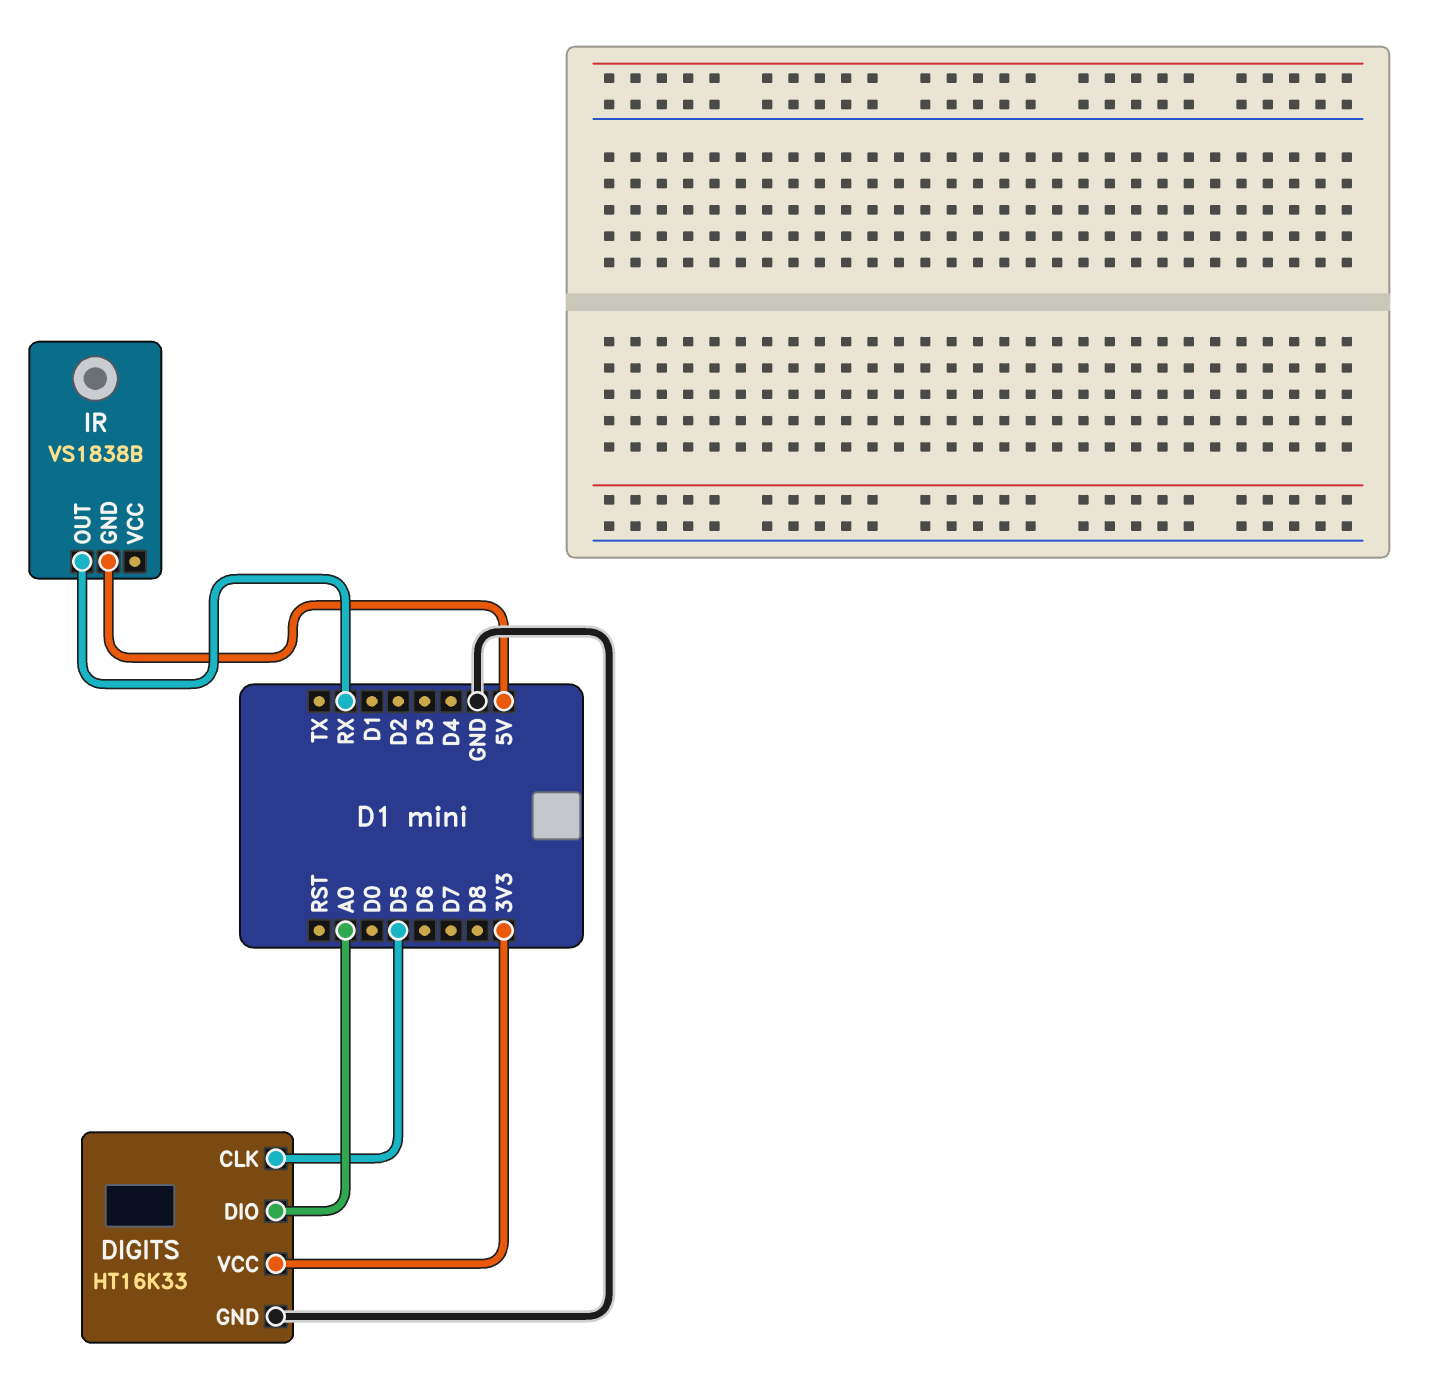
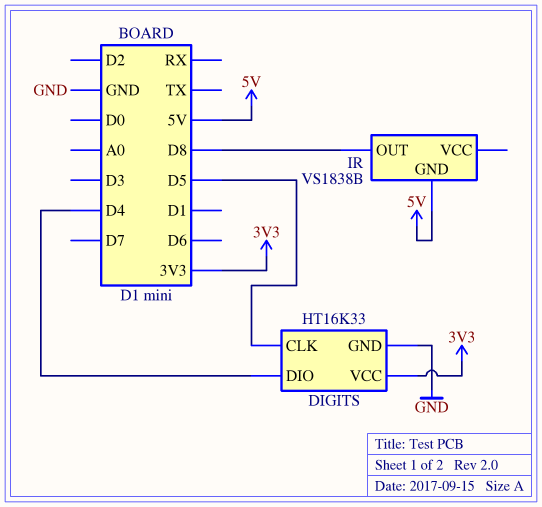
DIGITS pin DIO: A0 -> D4
IR pin OUT: RX -> D8

